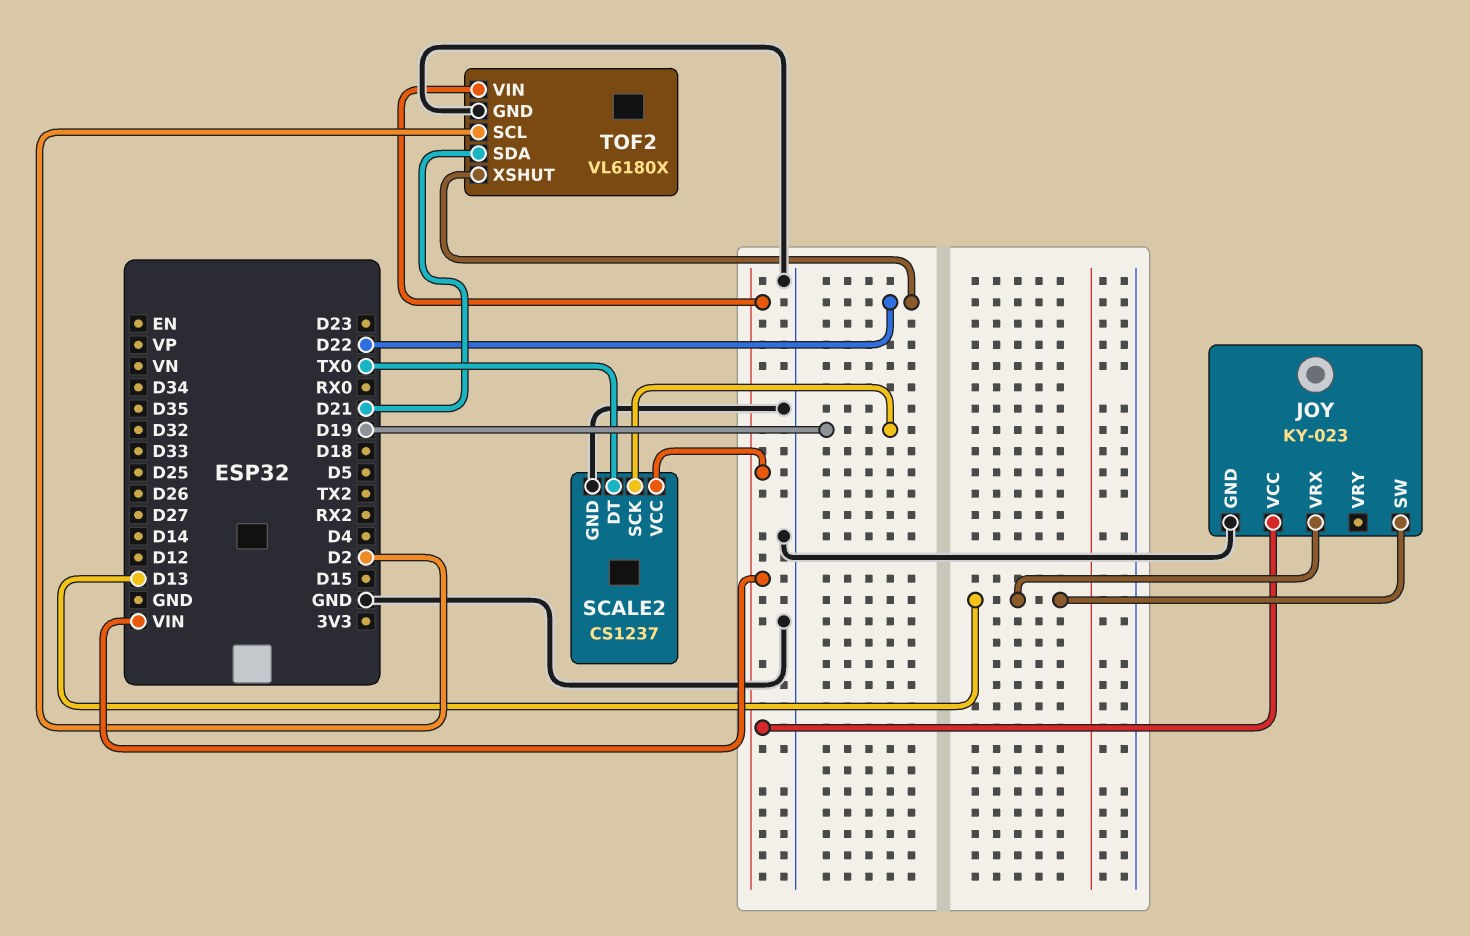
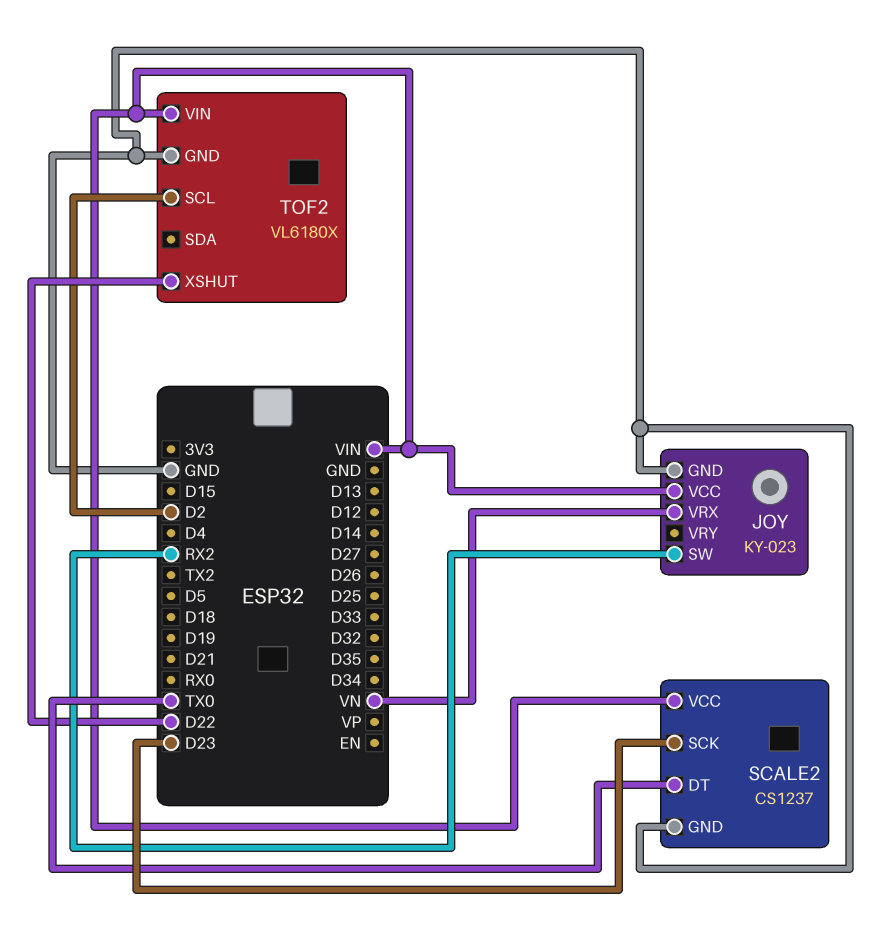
JOY pin SW: D13 -> RX2
JOY pin VRX: D13 -> VN
SCALE2 pin SCK: D19 -> D23
TOF2 pin SDA: D21 -> none

